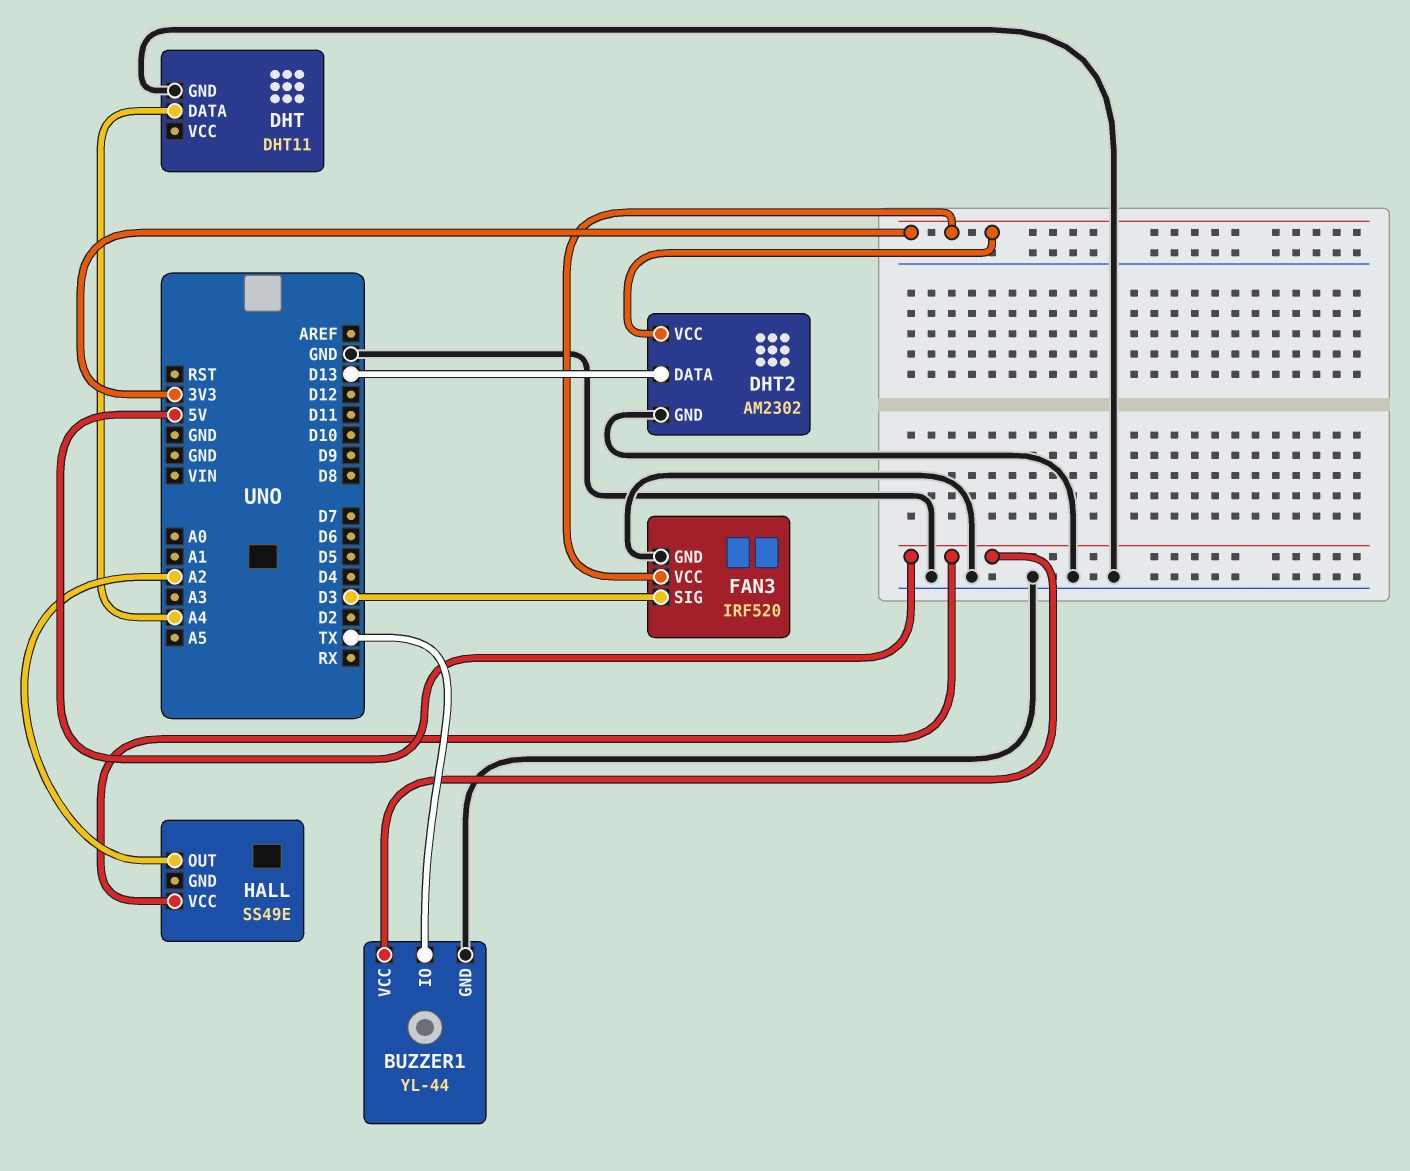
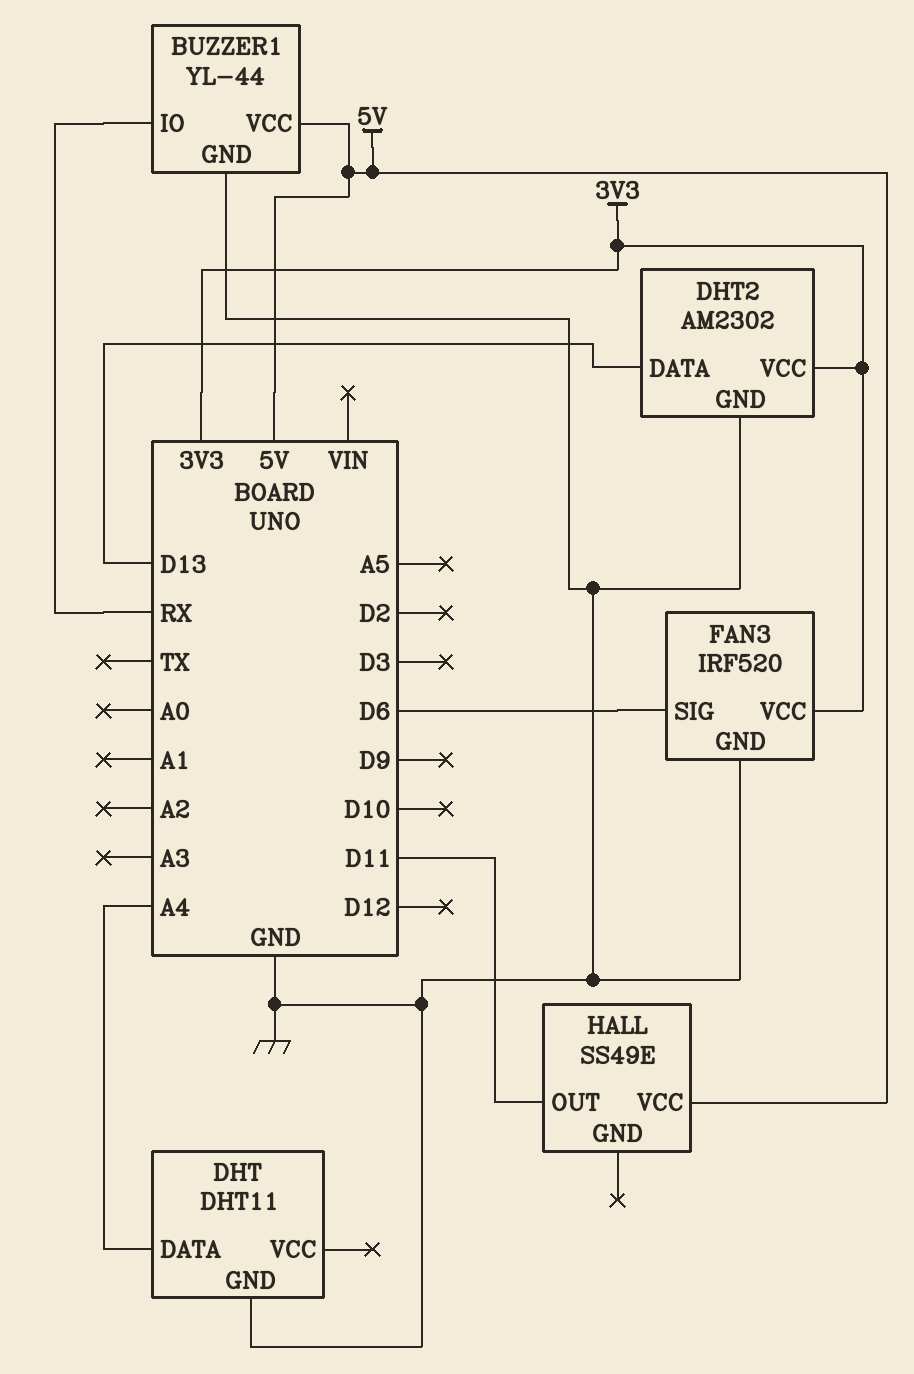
BUZZER1 pin IO: TX -> RX
FAN3 pin SIG: D3 -> D6
HALL pin OUT: A2 -> D11

